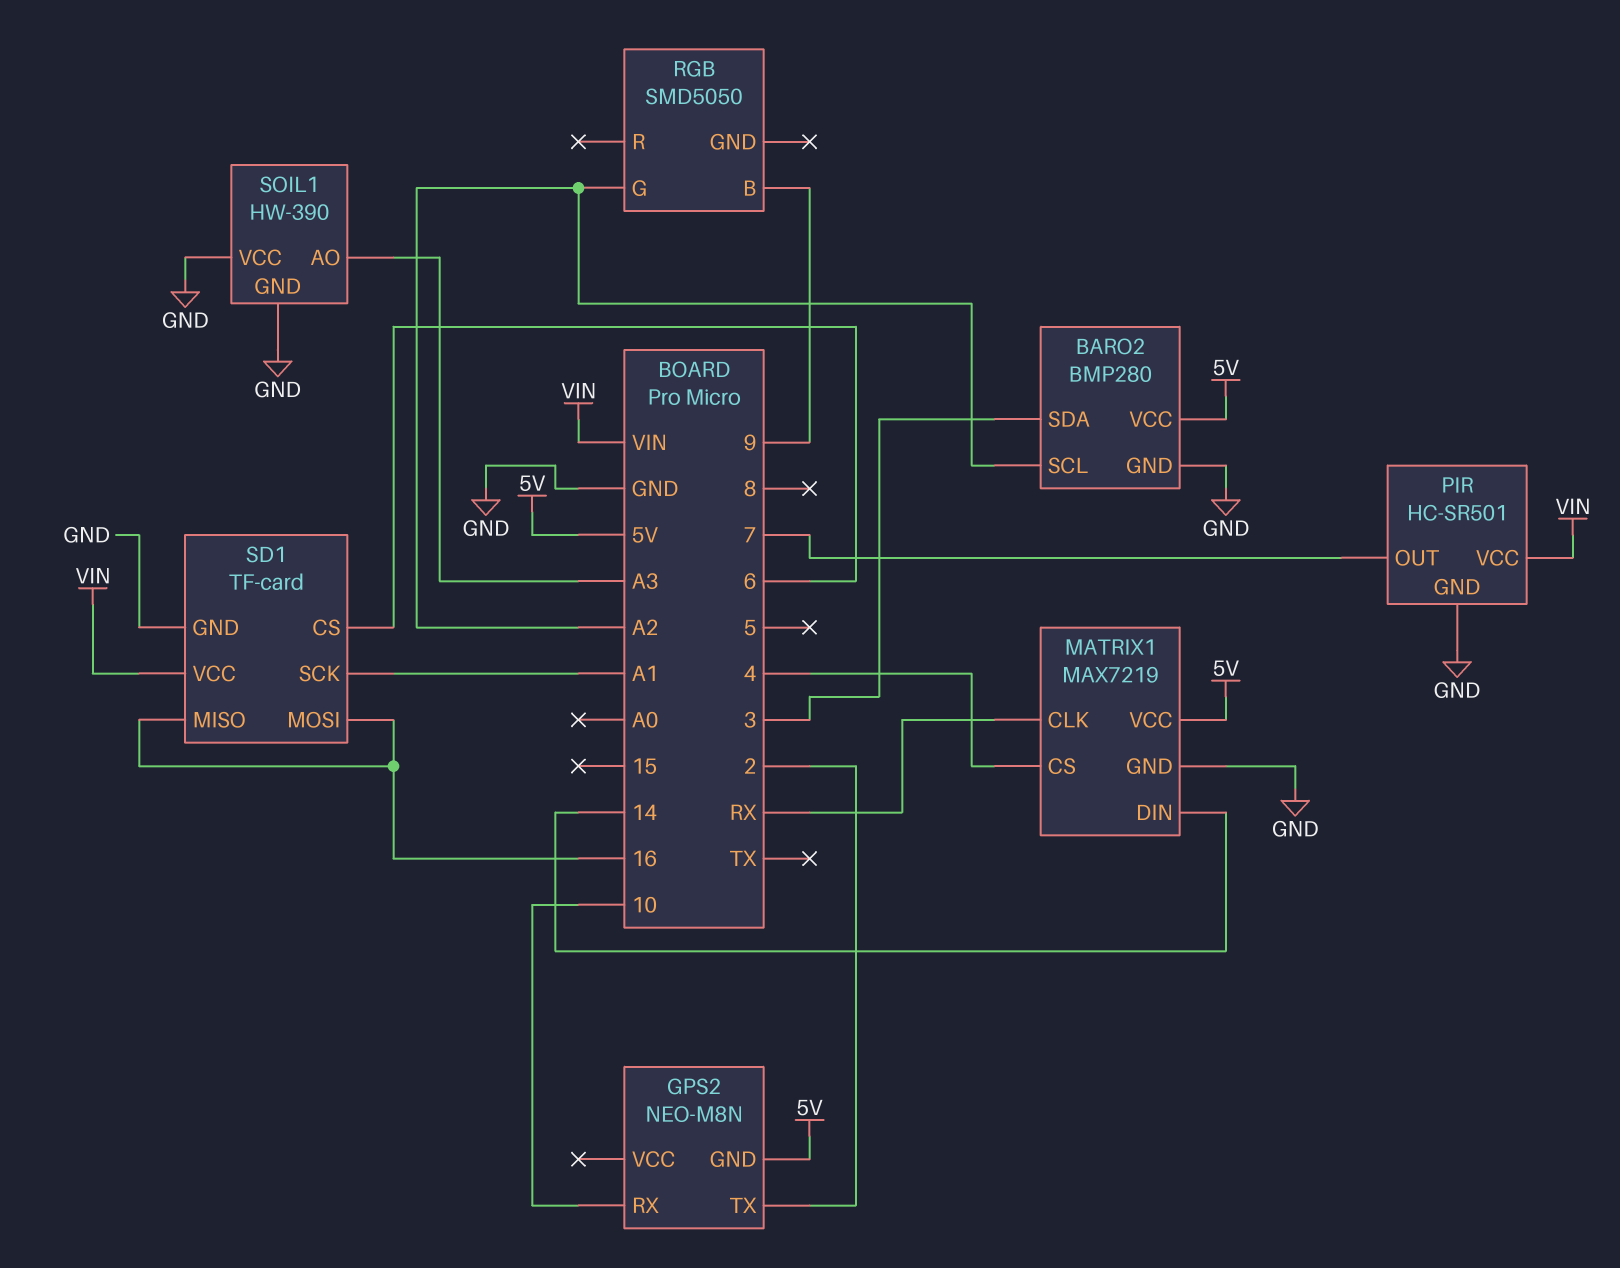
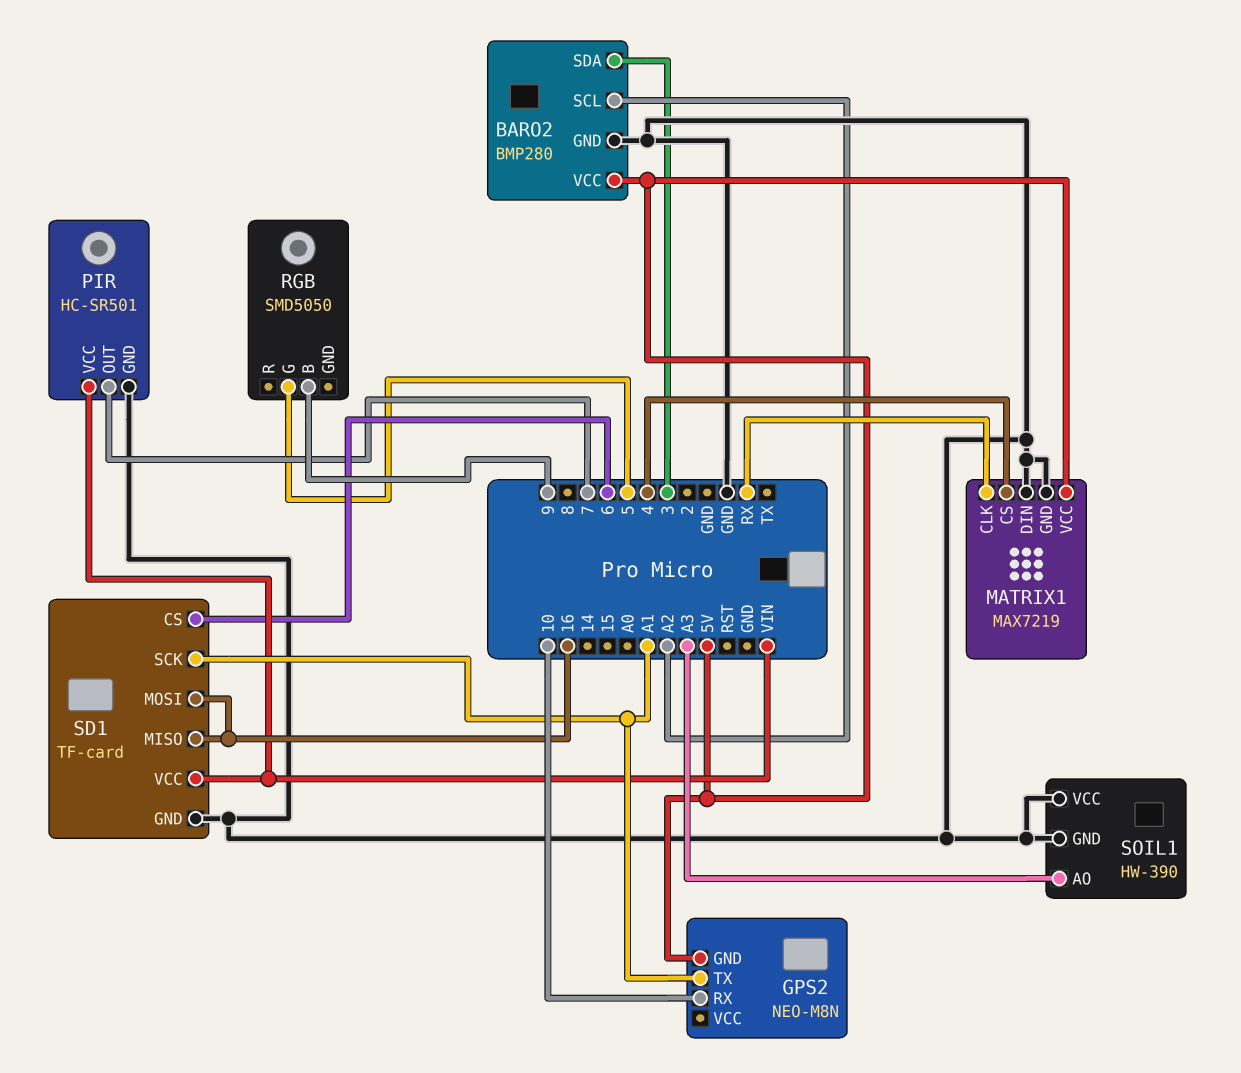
GPS2 pin TX: 2 -> A1
MATRIX1 pin DIN: 14 -> GND
RGB pin G: A2 -> 5

